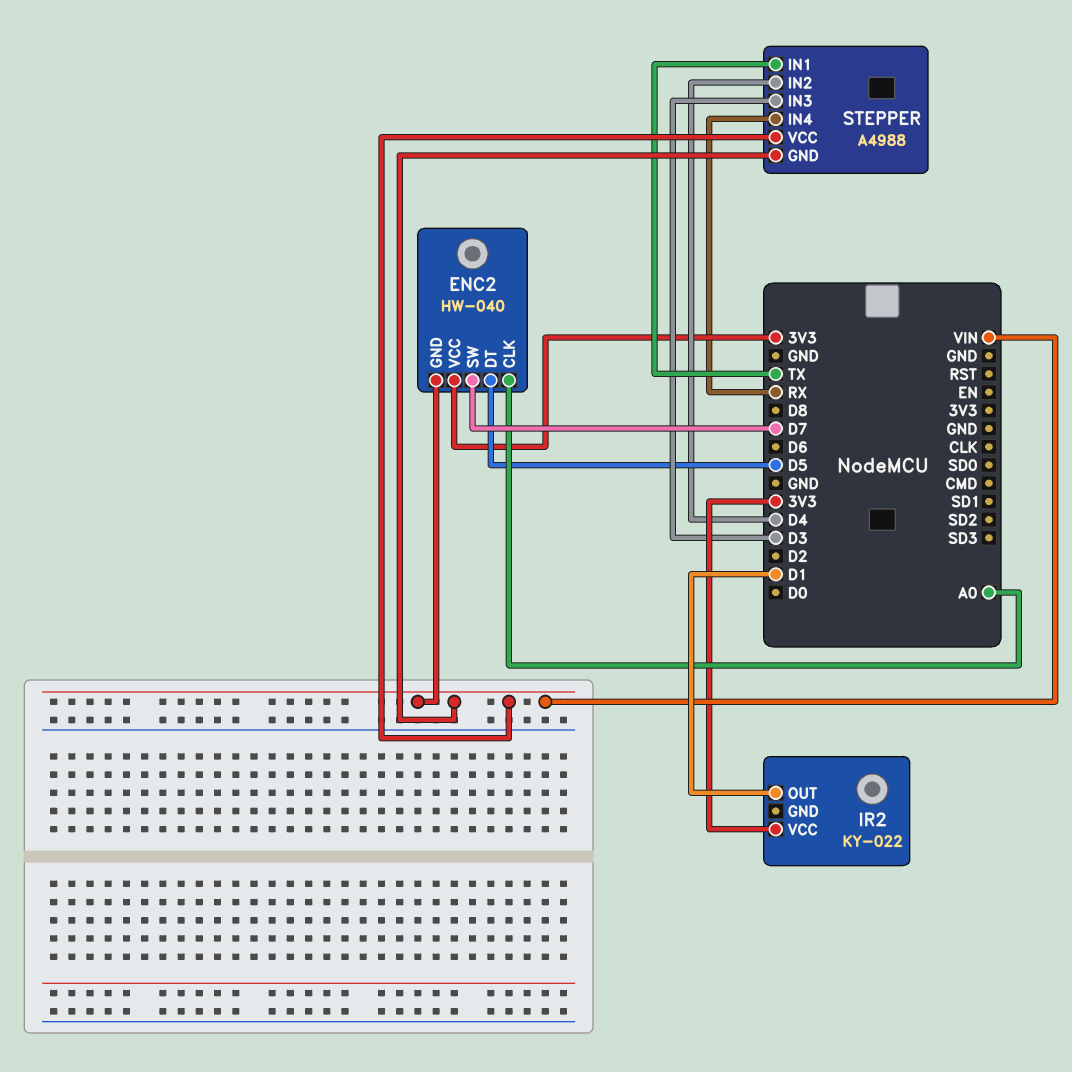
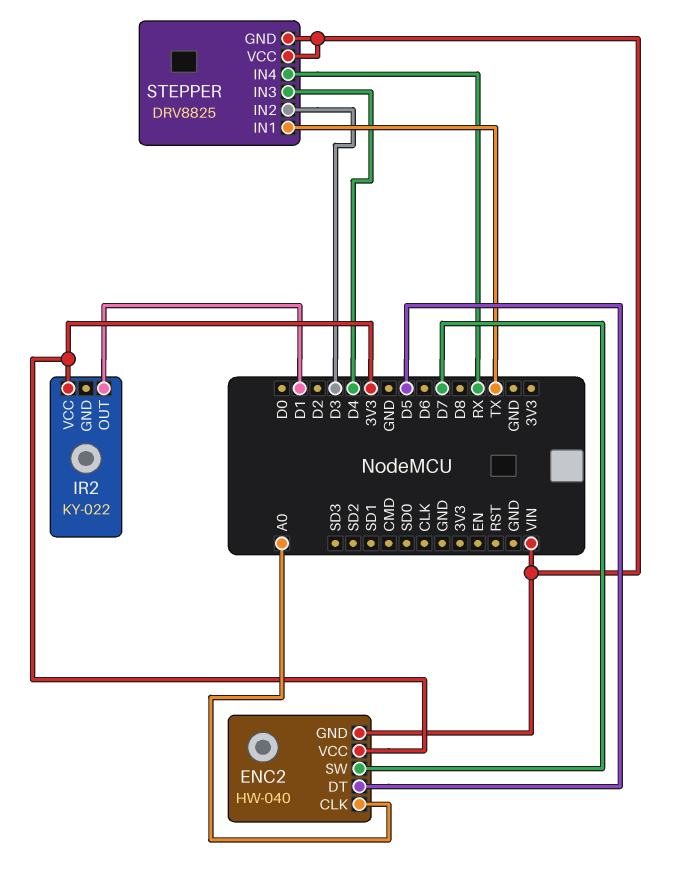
STEPPER: A4988 -> DRV8825
STEPPER pin IN2: D4 -> D3
STEPPER pin IN3: D3 -> D4

